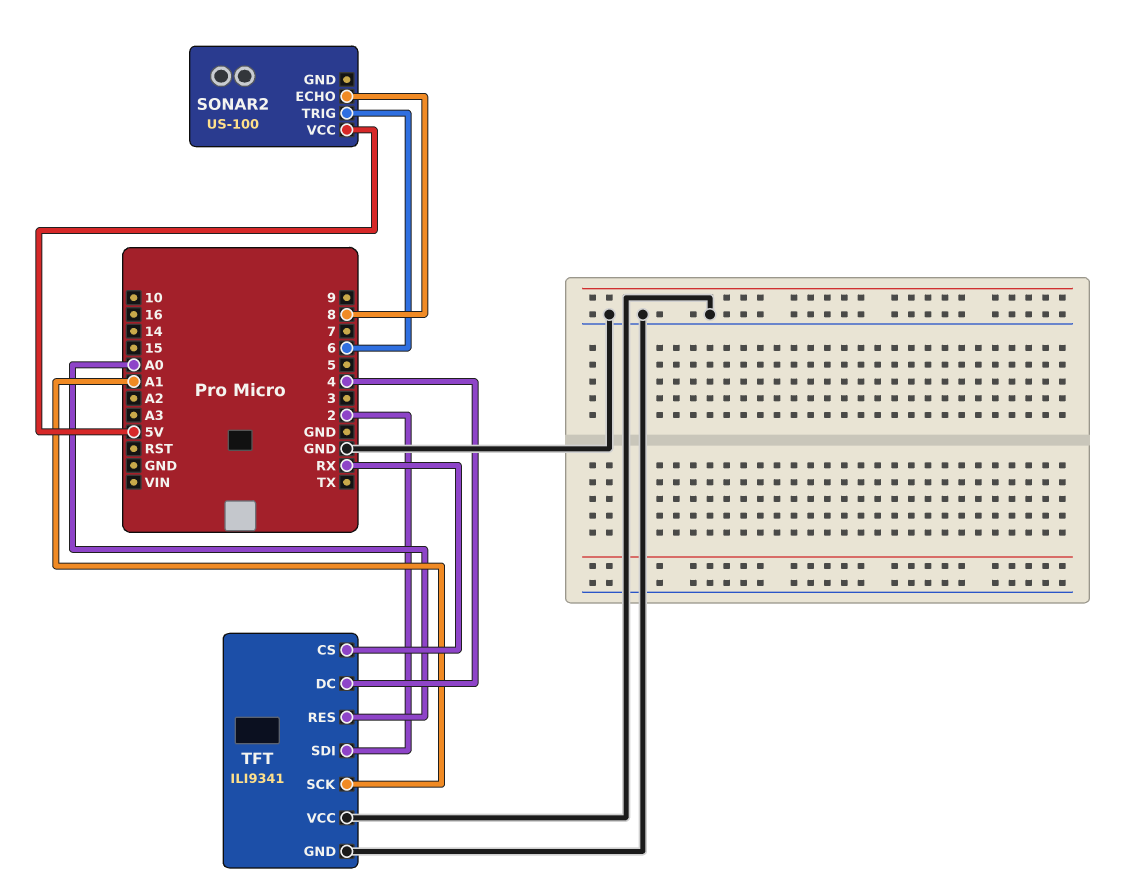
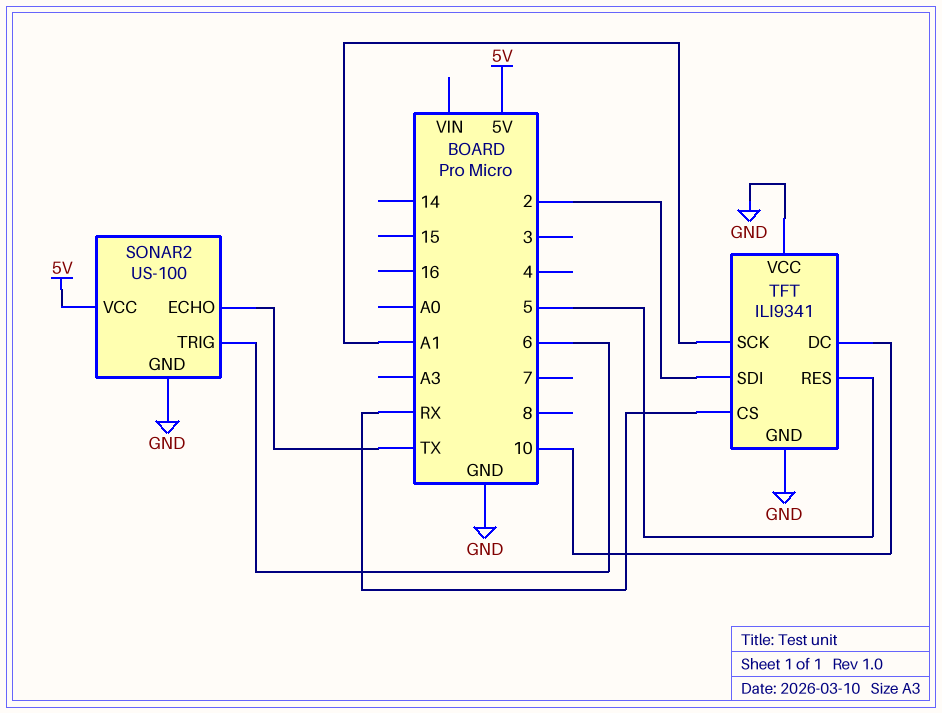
SONAR2 pin ECHO: 8 -> TX
SONAR2 pin GND: none -> GND
TFT pin DC: 4 -> 10
TFT pin RES: A0 -> 5

